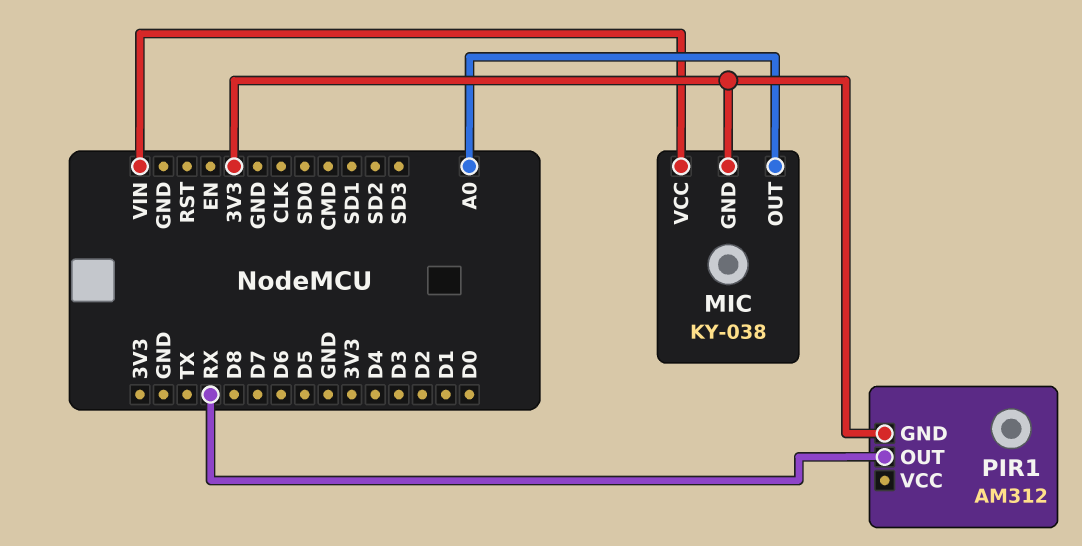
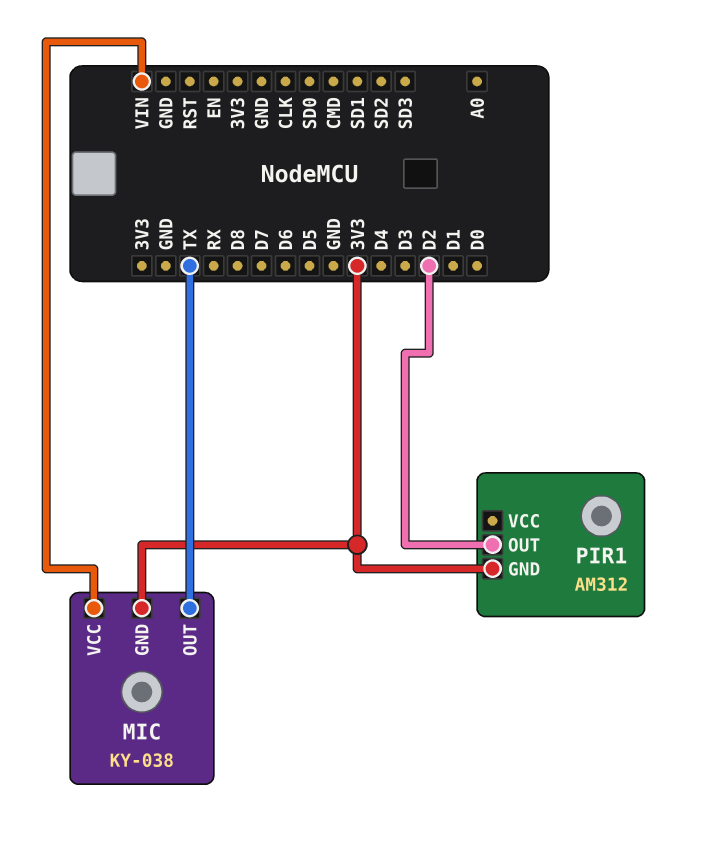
MIC pin OUT: A0 -> TX
PIR1 pin OUT: RX -> D2

